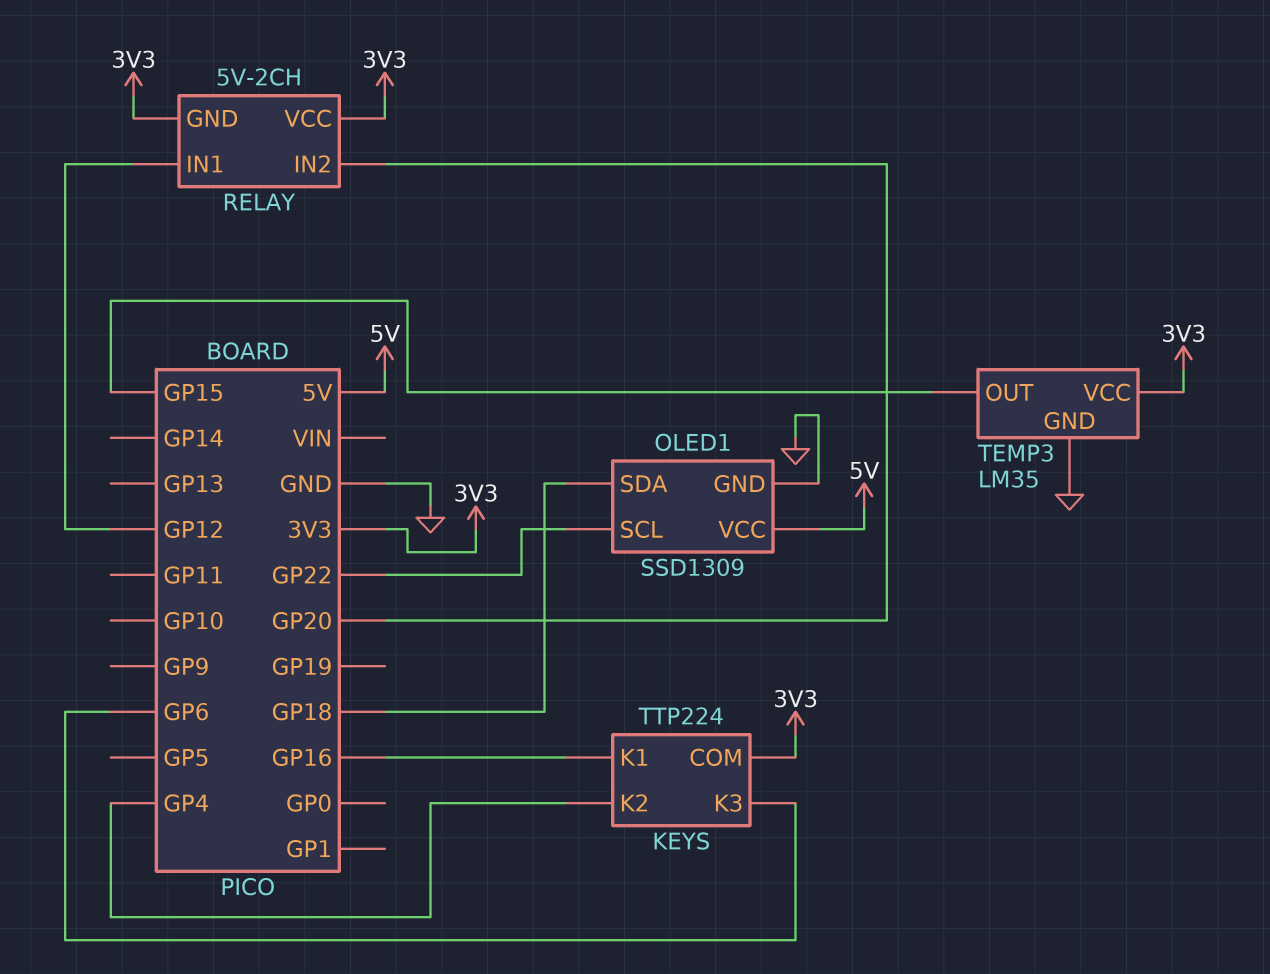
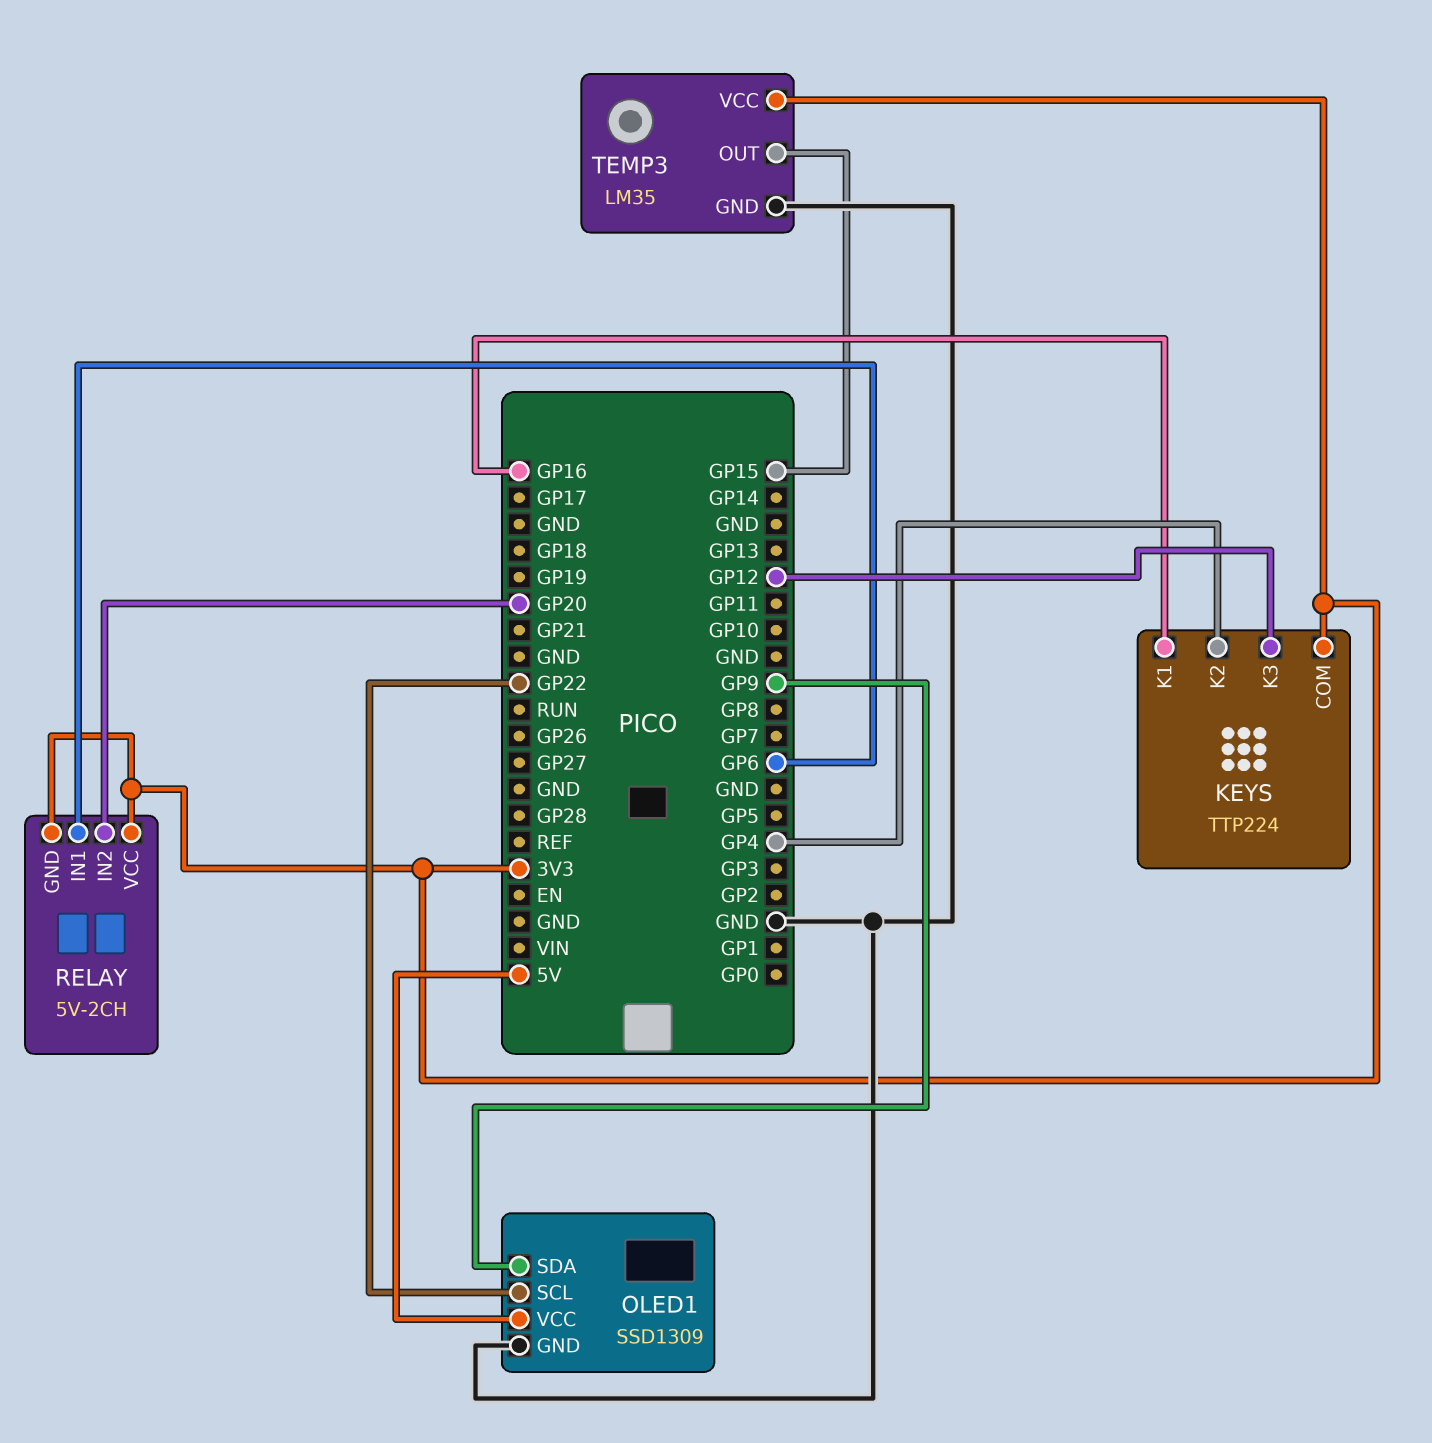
KEYS pin K3: GP6 -> GP12
OLED1 pin SDA: GP18 -> GP9
RELAY pin IN1: GP12 -> GP6

